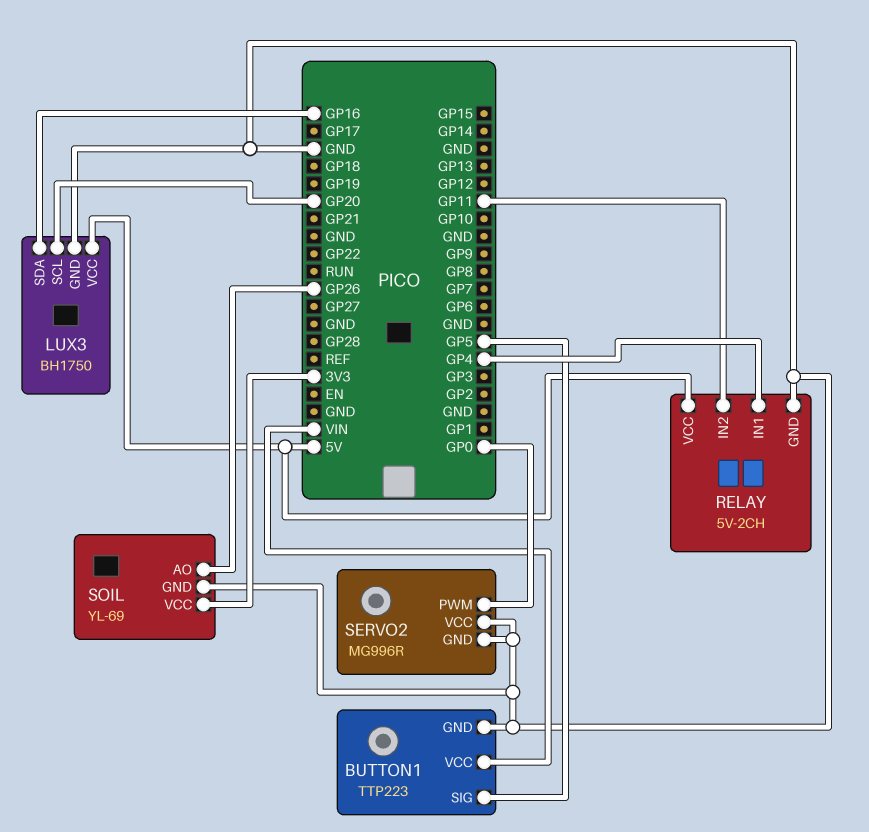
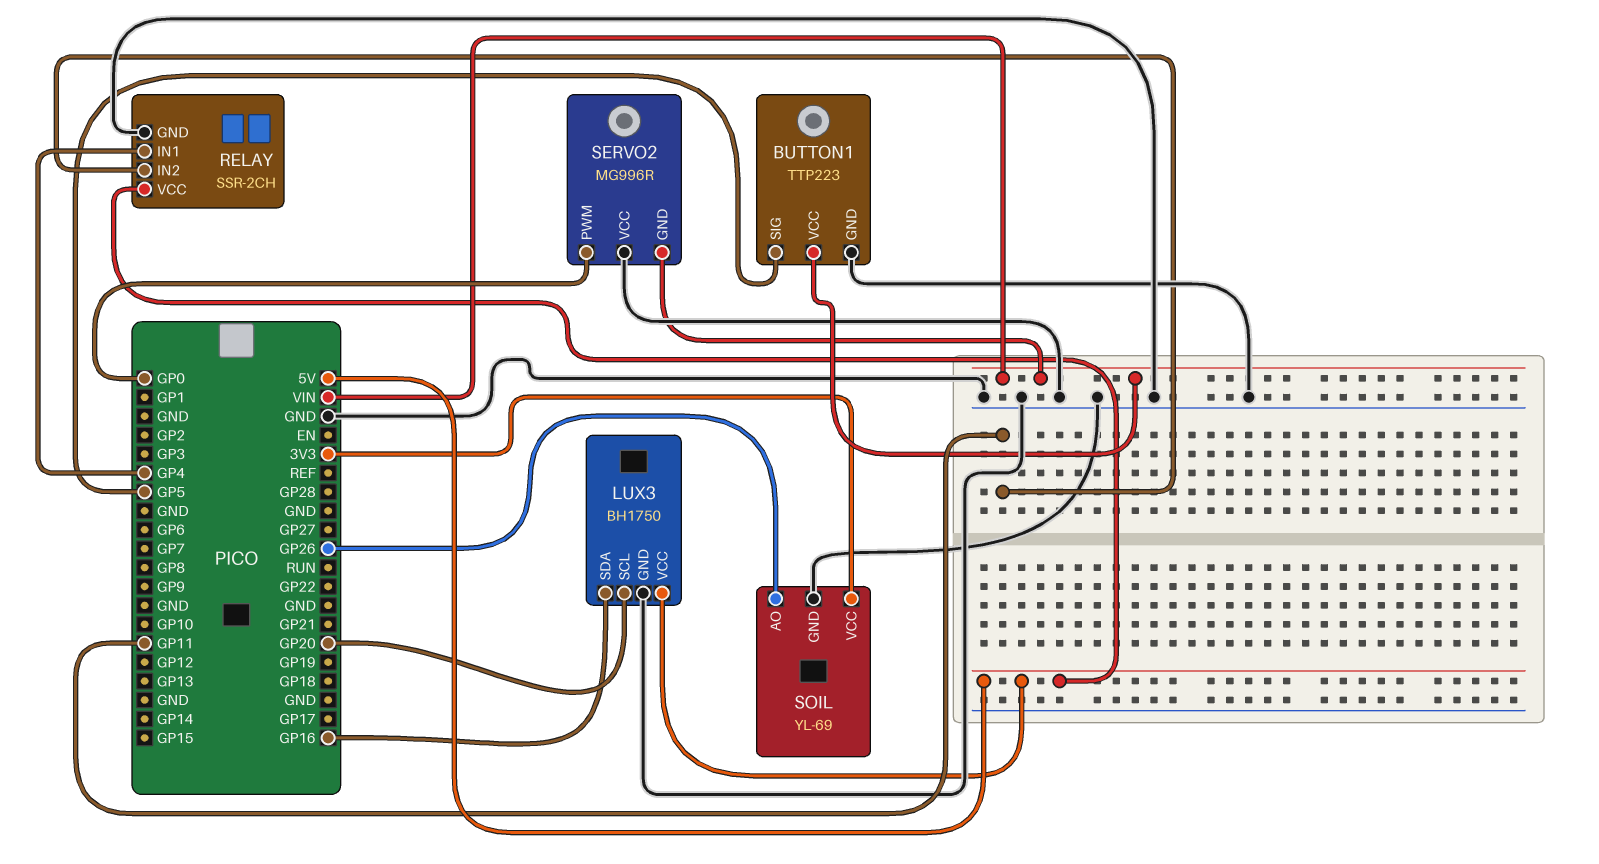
RELAY: 5V-2CH -> SSR-2CH
SERVO2 pin GND: GND -> VIN

